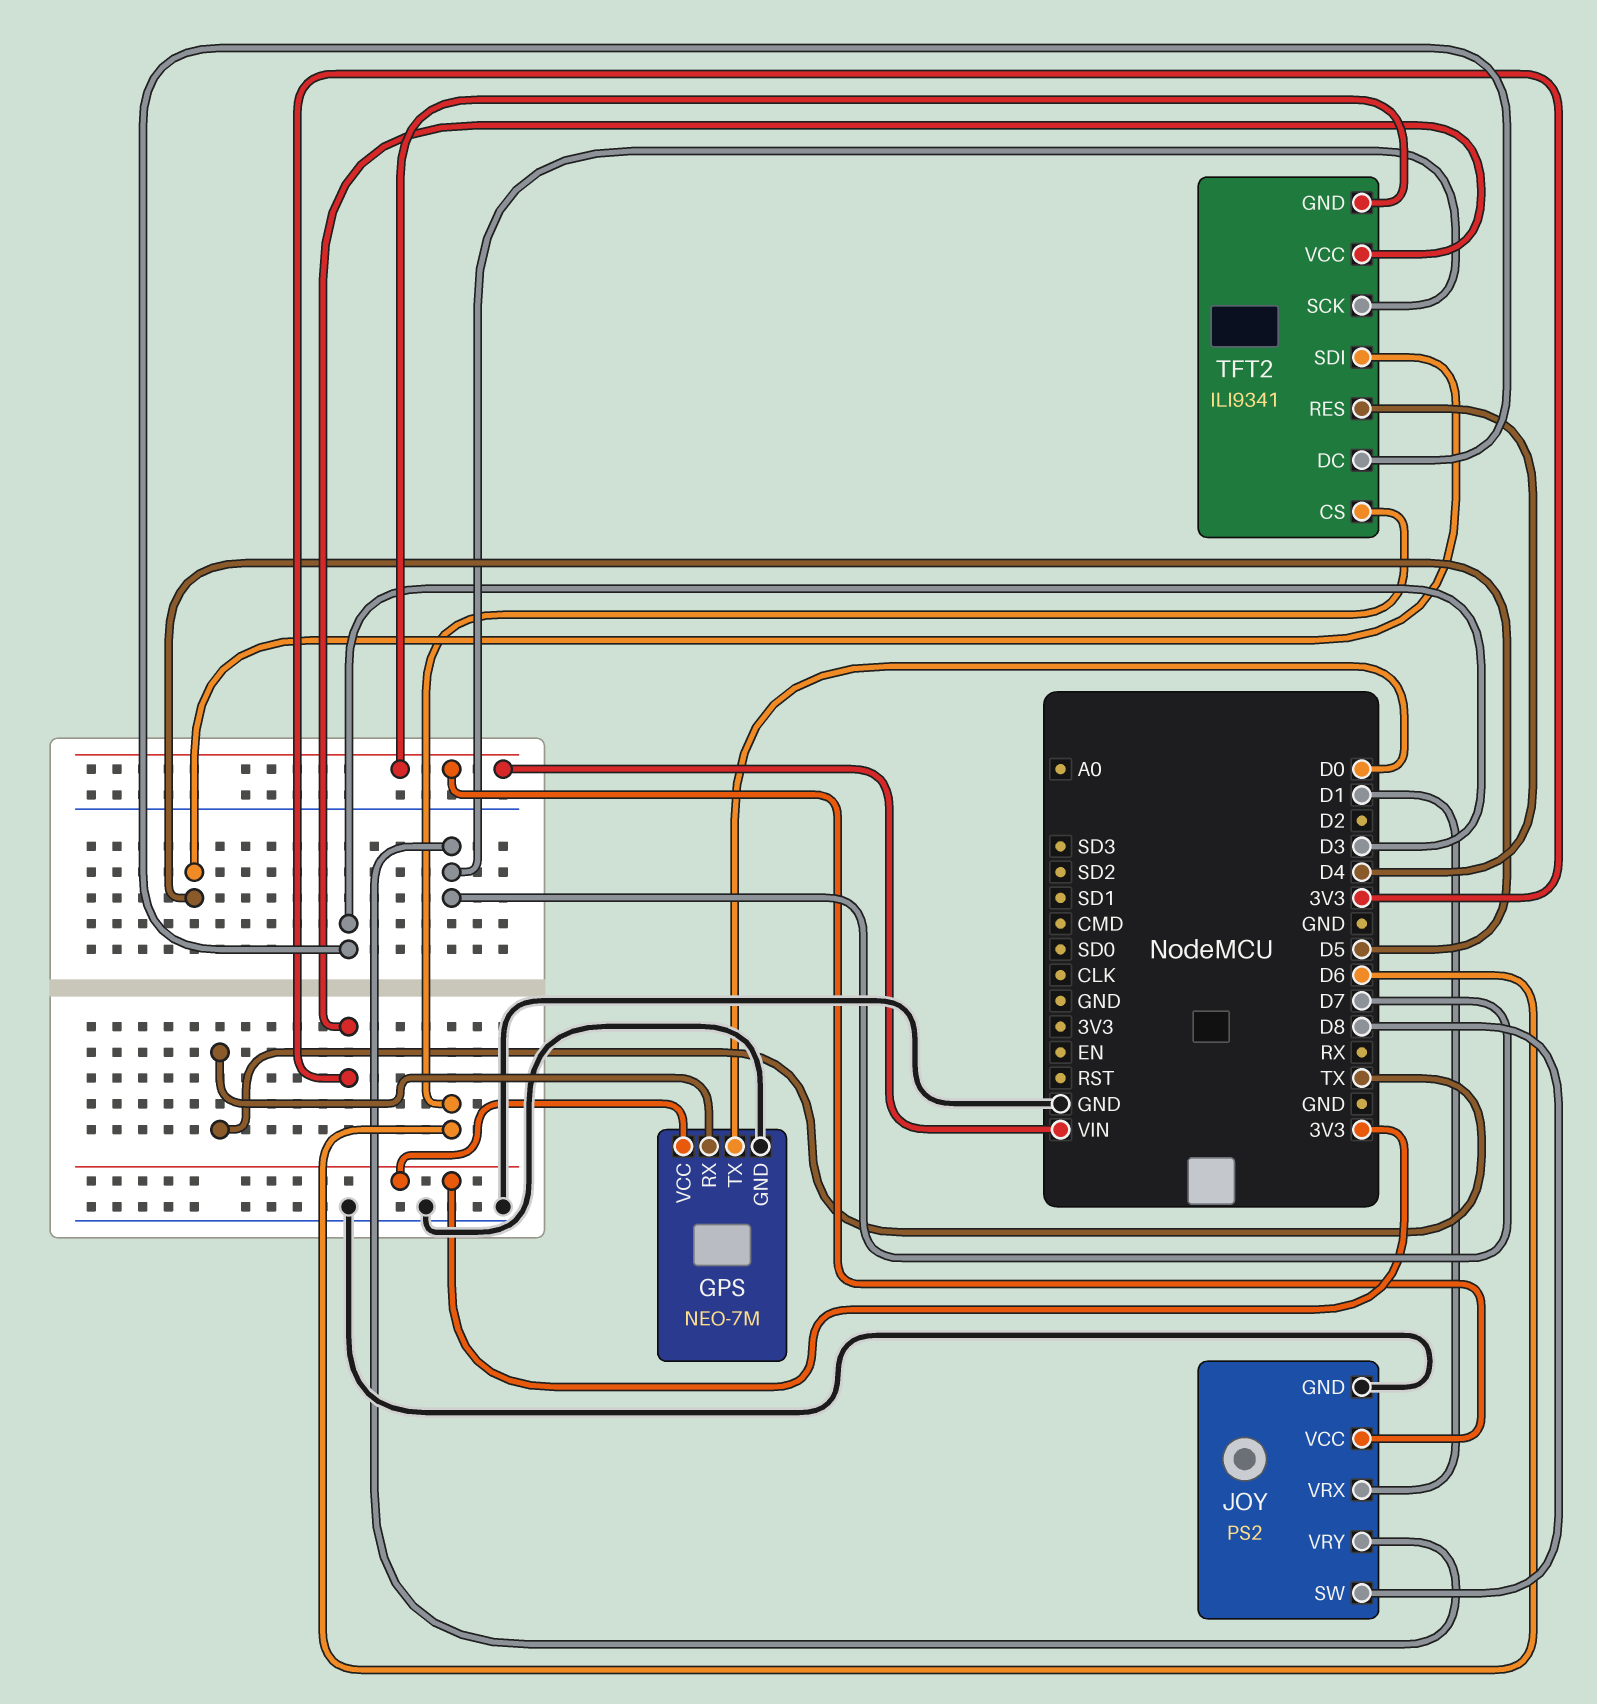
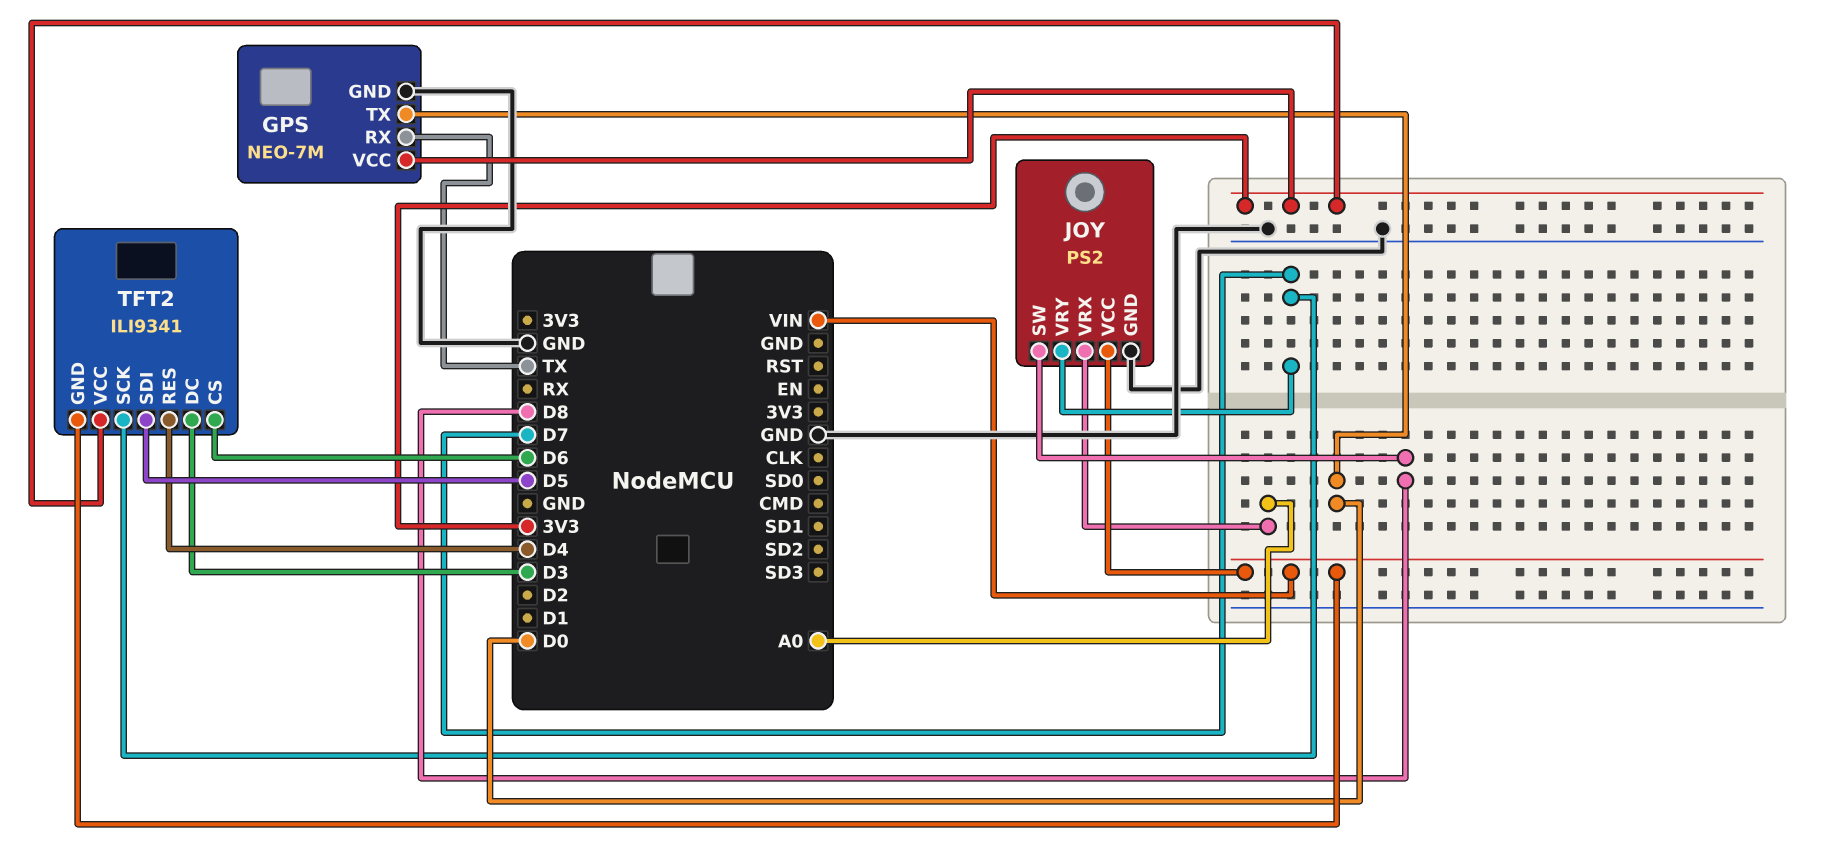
JOY pin VRX: D1 -> A0

